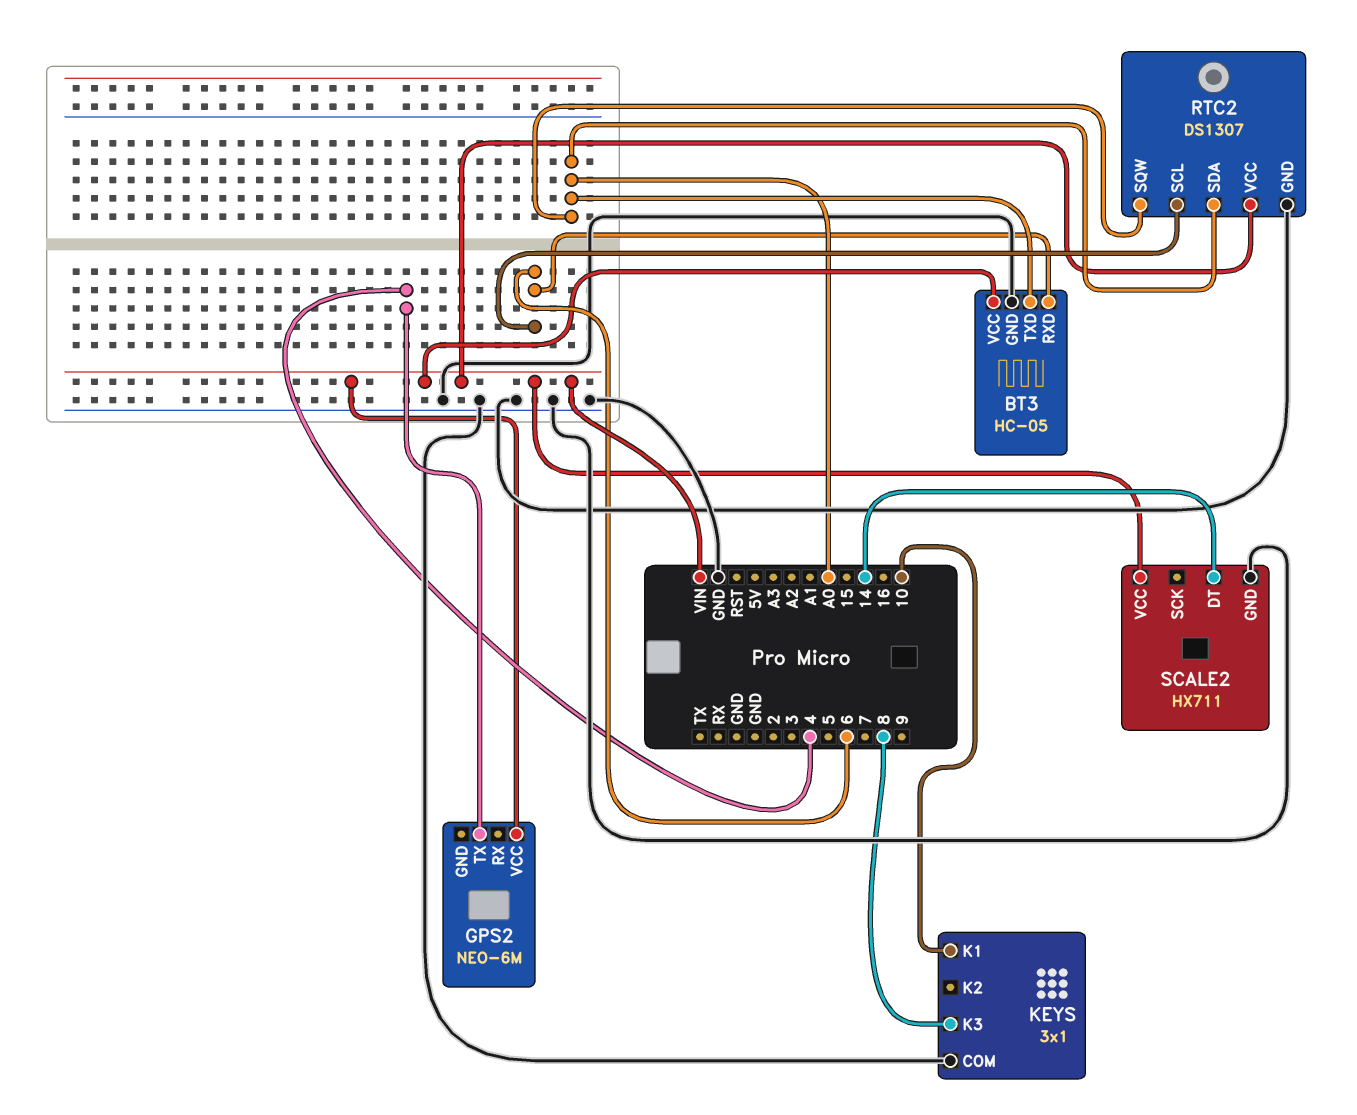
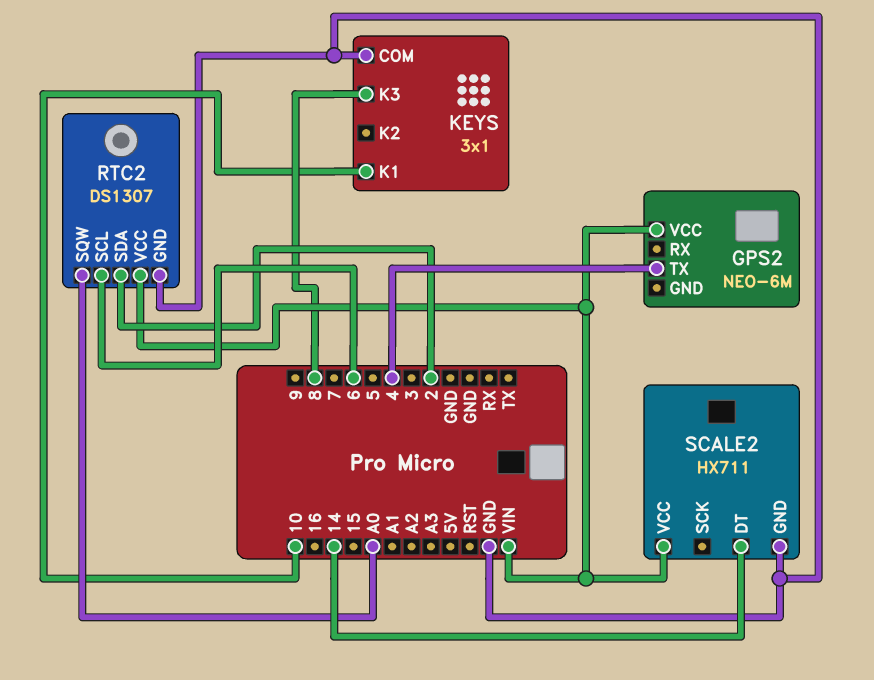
BT3: HC-05 -> none
BT3 pin GND: GND -> none
BT3 pin RXD: 6 -> none
BT3 pin TXD: A0 -> none
BT3 pin VCC: VIN -> none
RTC2 pin SDA: A0 -> 2

